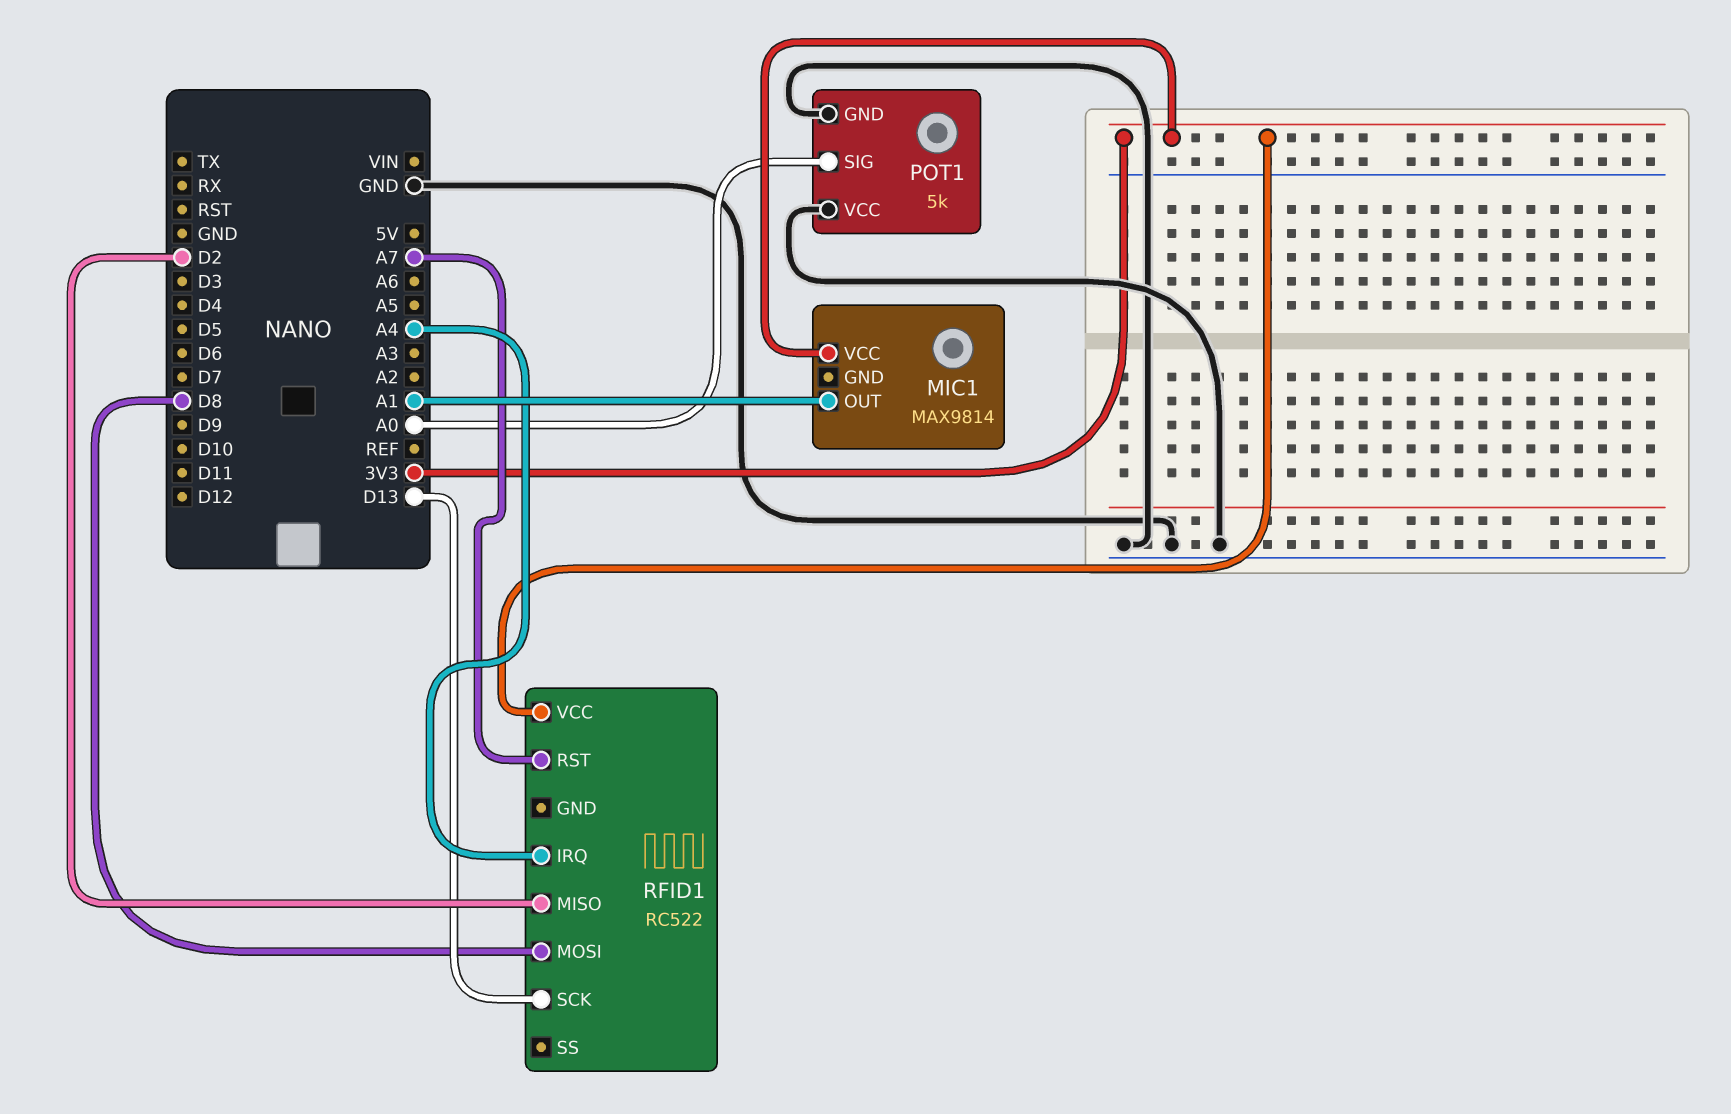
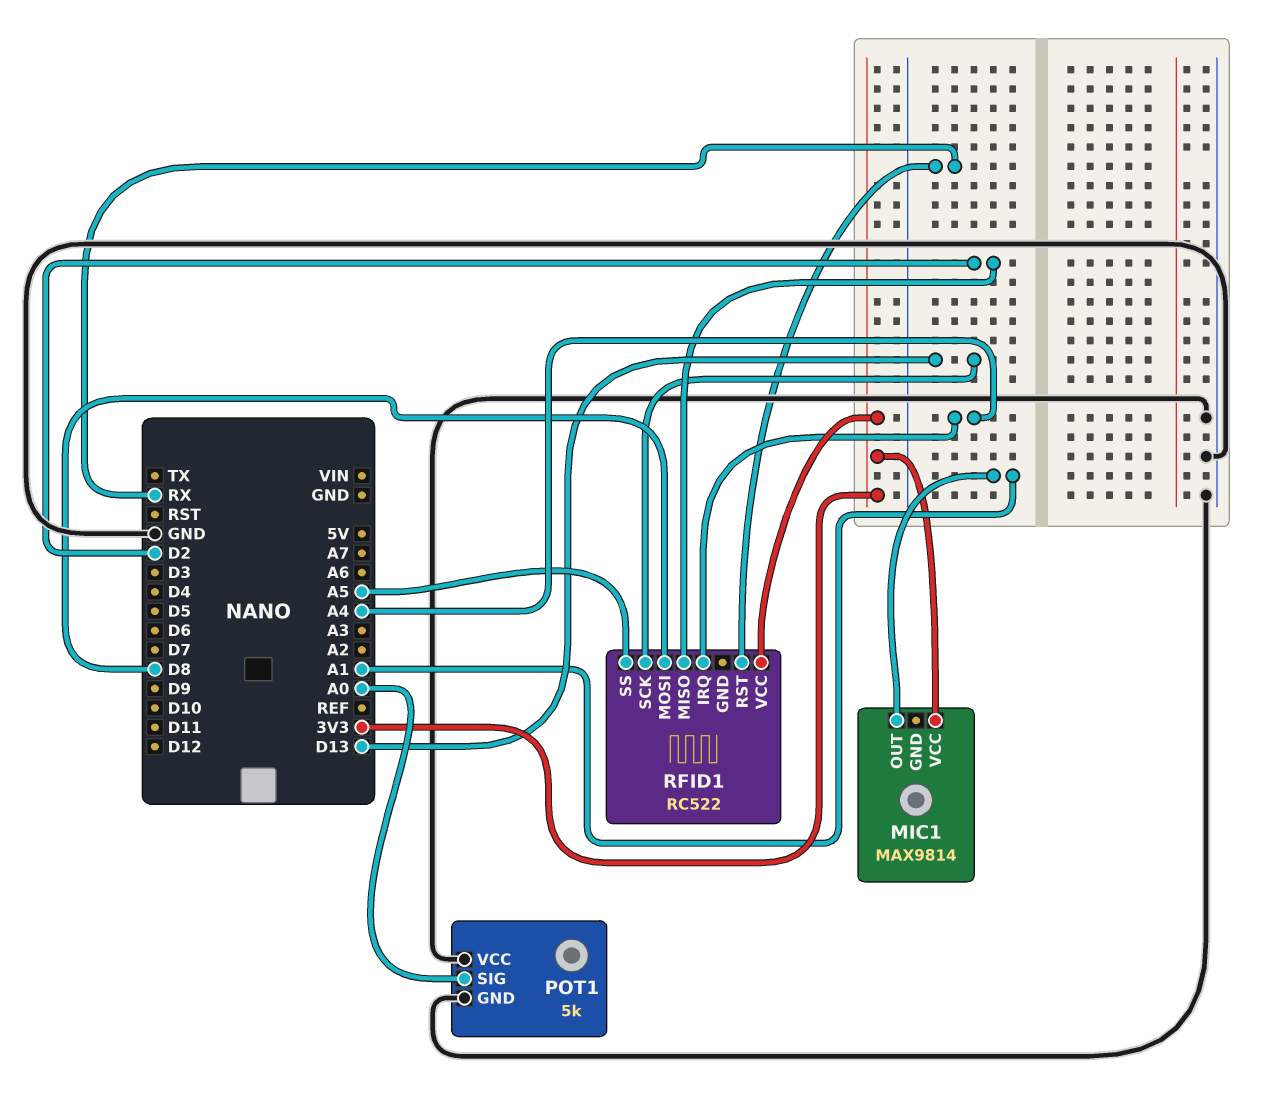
RFID1 pin RST: A7 -> RX
RFID1 pin SS: none -> A5

